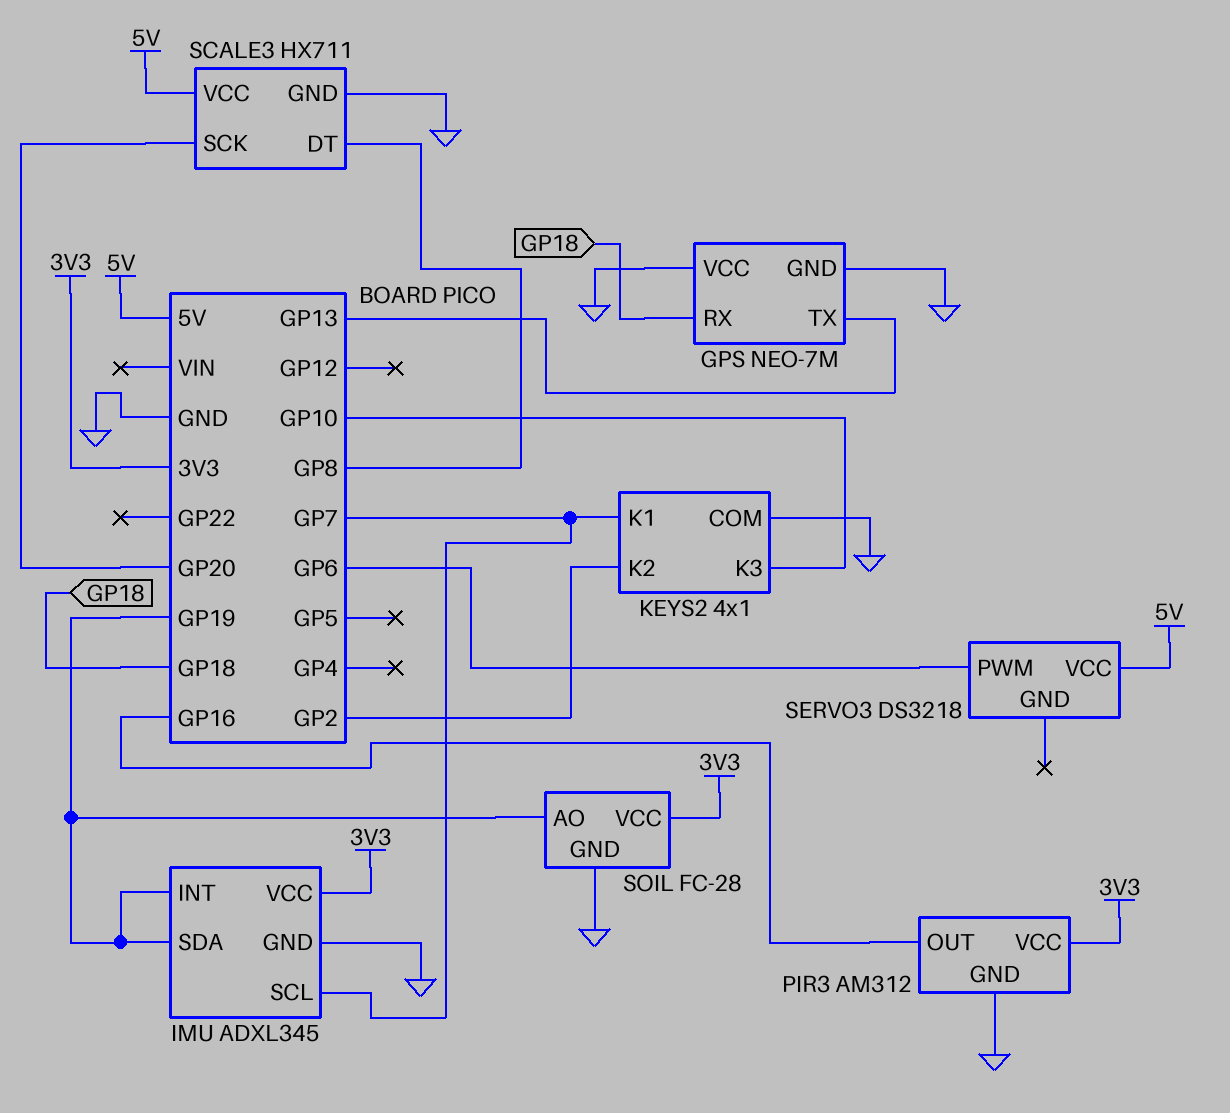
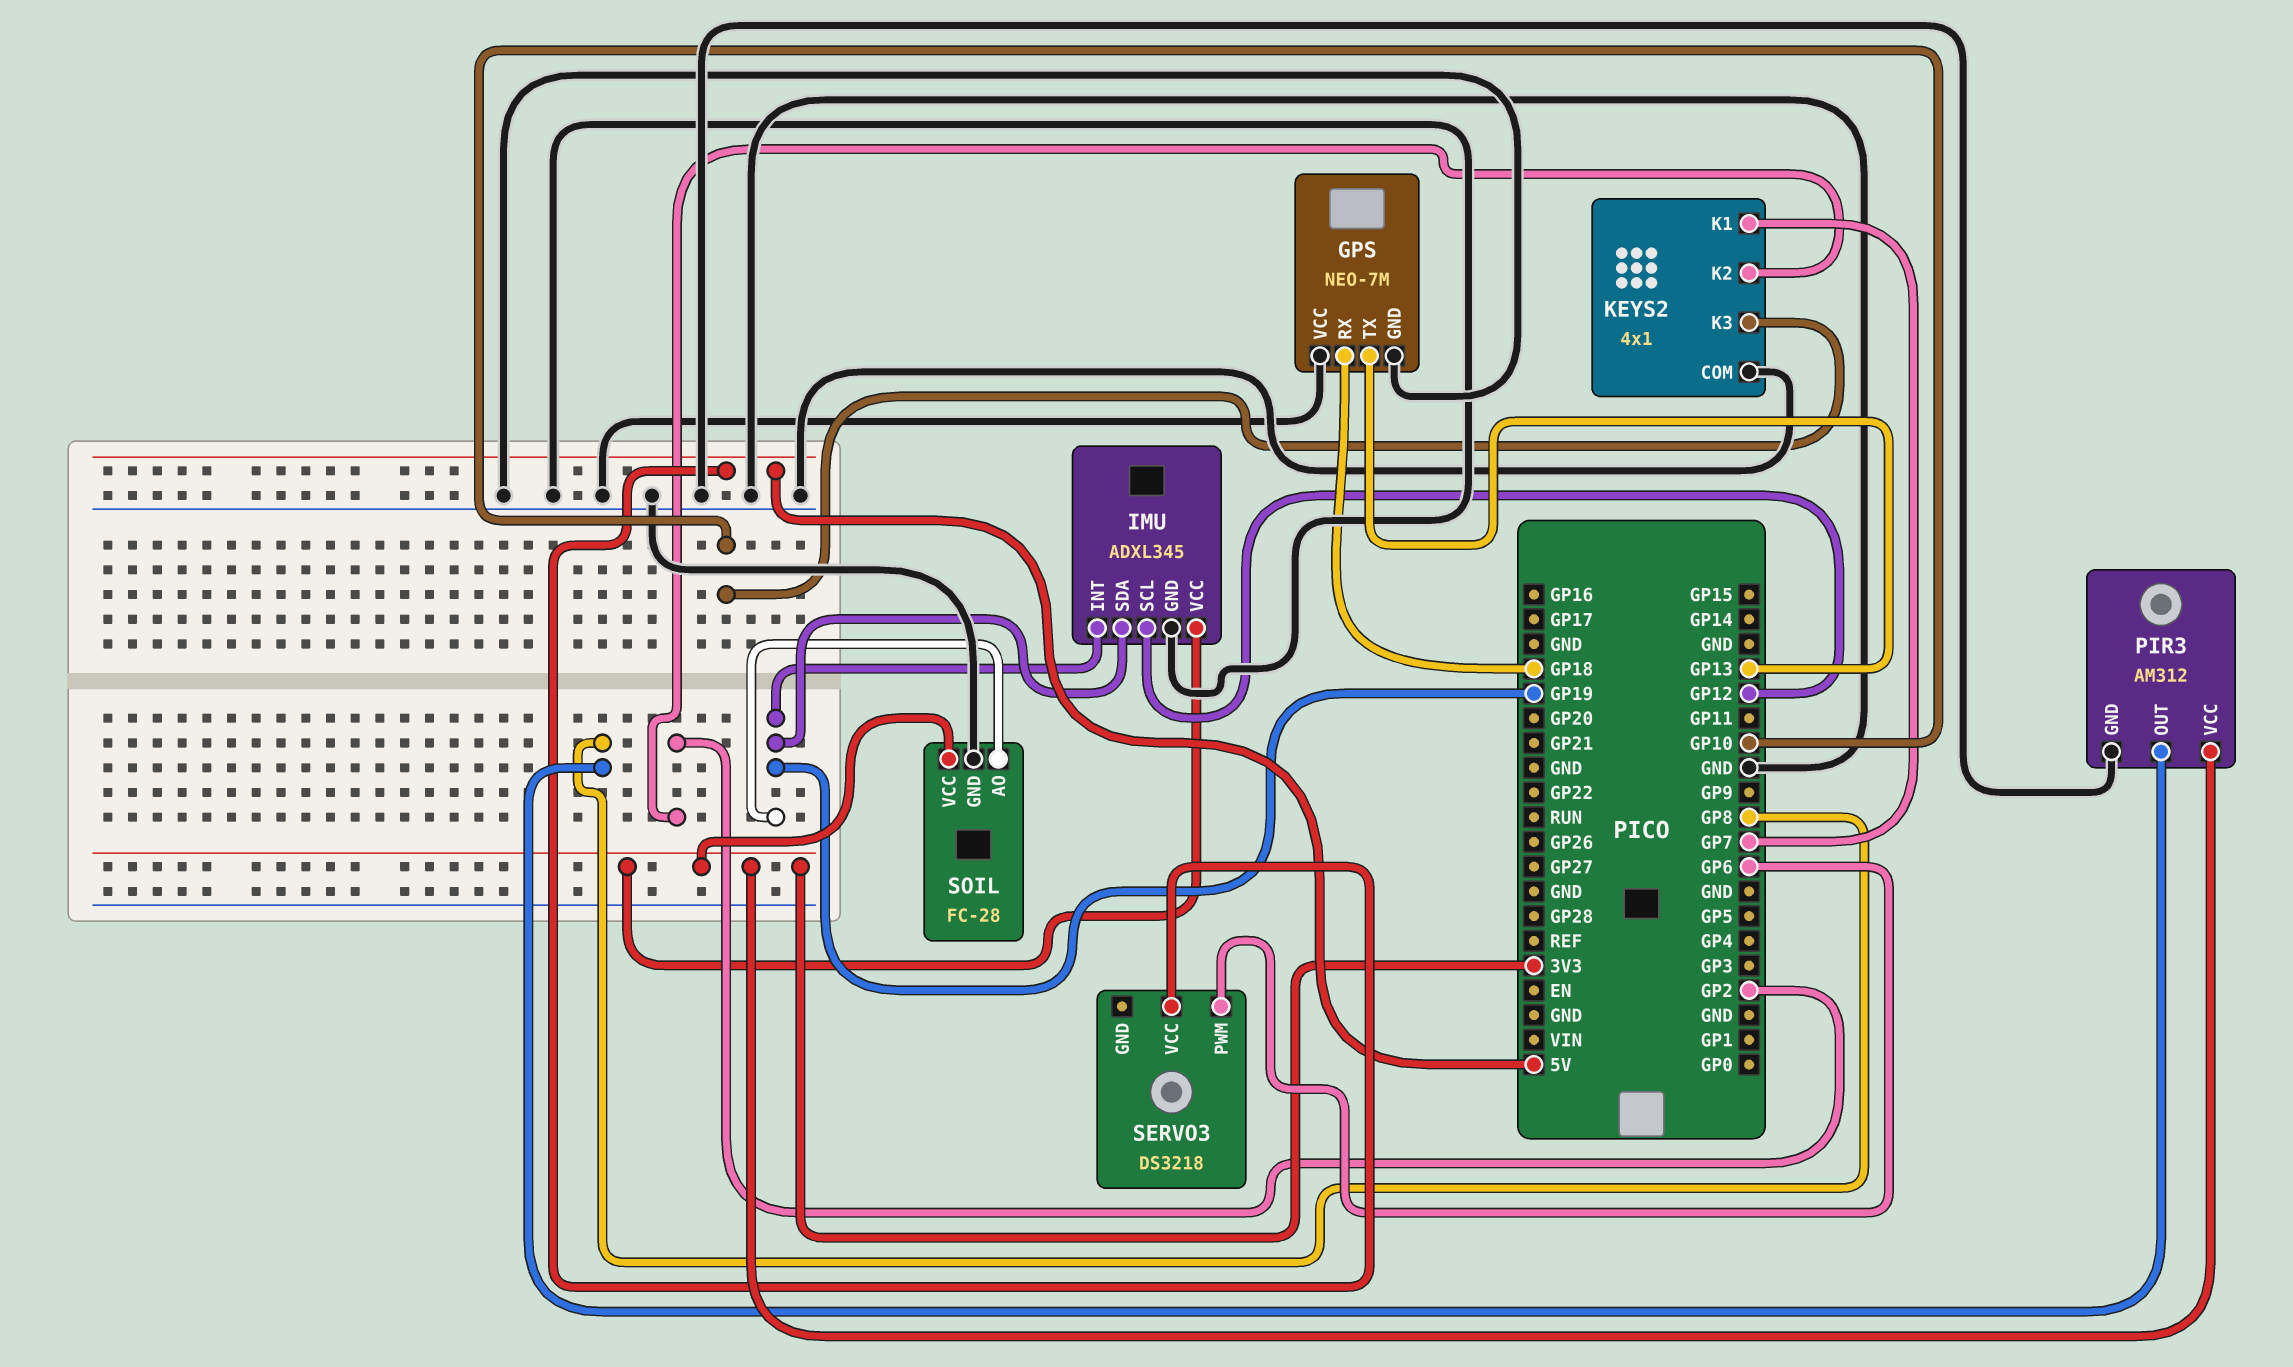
IMU pin SCL: GP7 -> GP12
PIR3 pin OUT: GP16 -> GP8
SCALE3: HX711 -> none
SCALE3 pin DT: GP8 -> none
SCALE3 pin GND: GND -> none
SCALE3 pin SCK: GP20 -> none
SCALE3 pin VCC: 5V -> none

